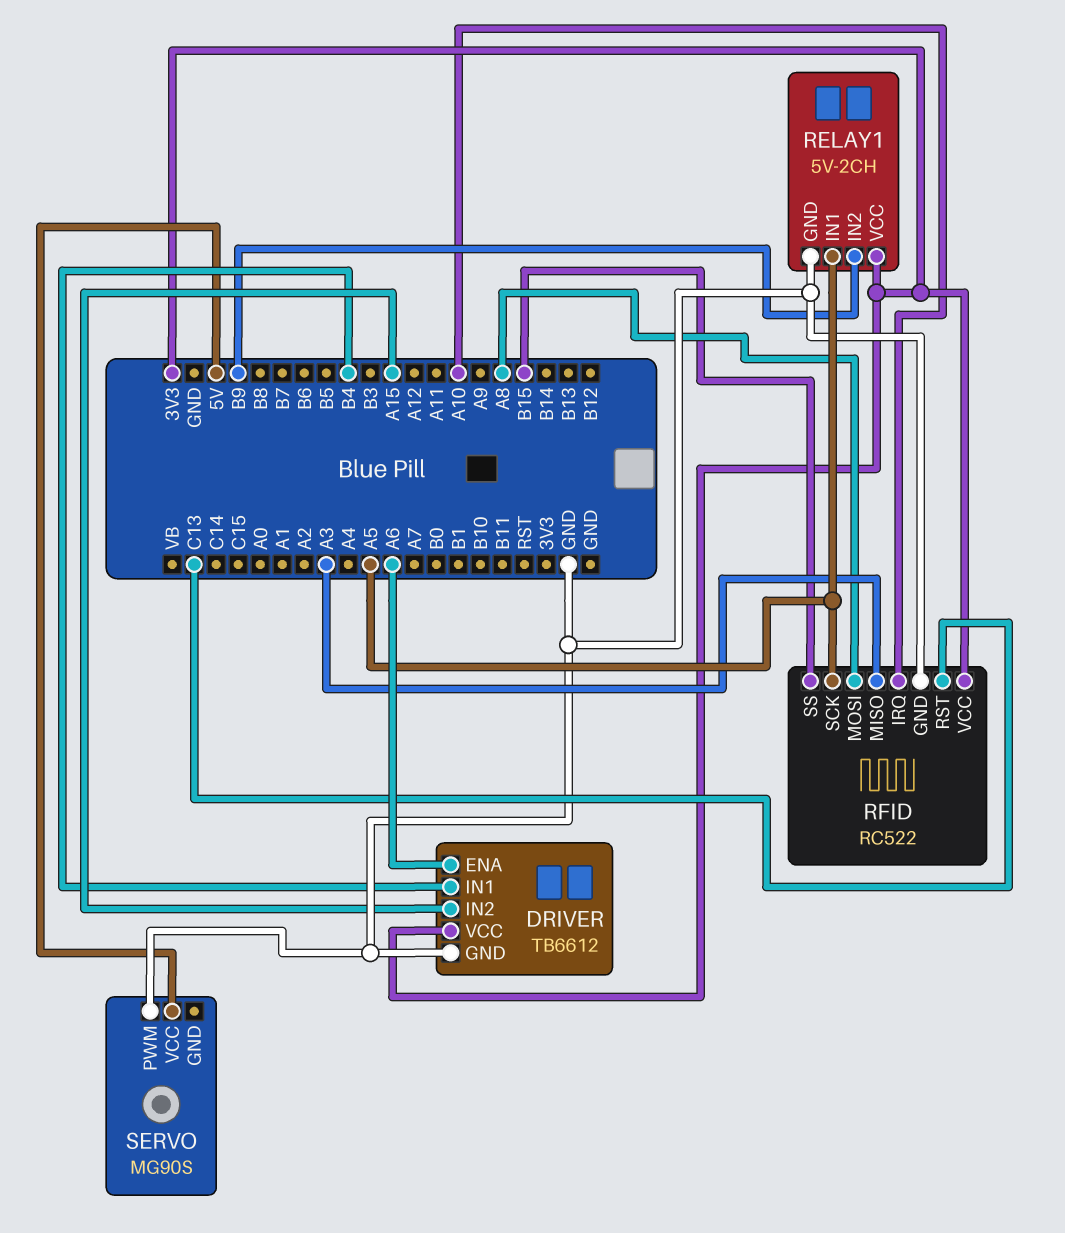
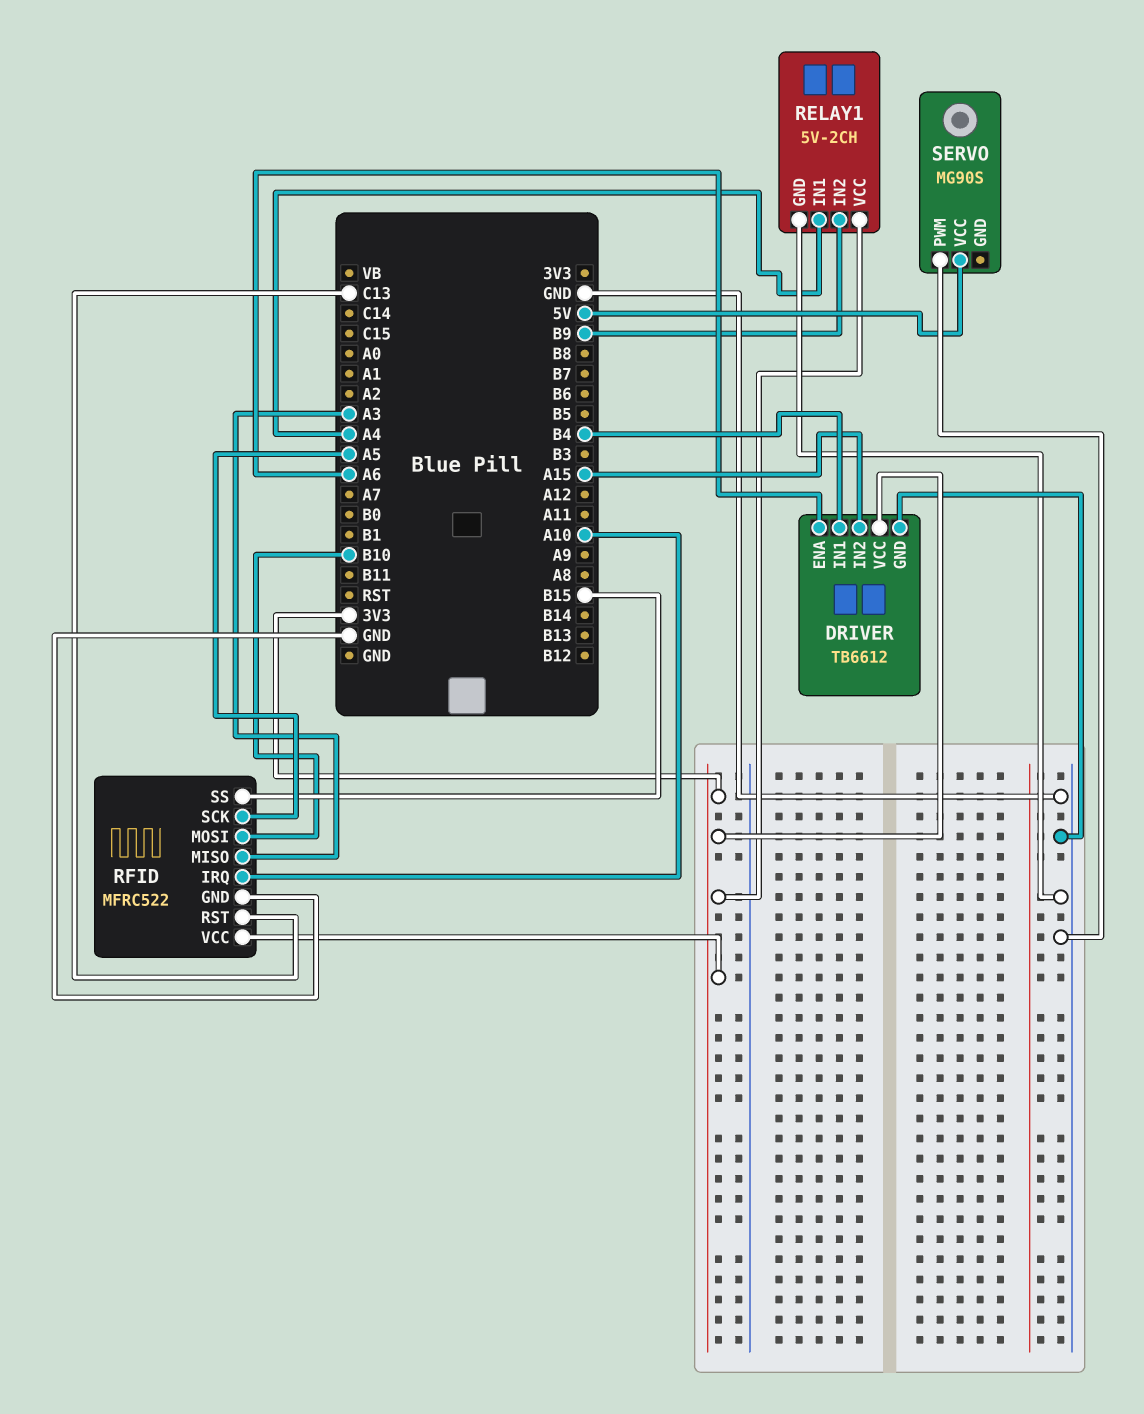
RELAY1 pin IN1: A5 -> A4
RFID: RC522 -> MFRC522
RFID pin MOSI: A8 -> B10

